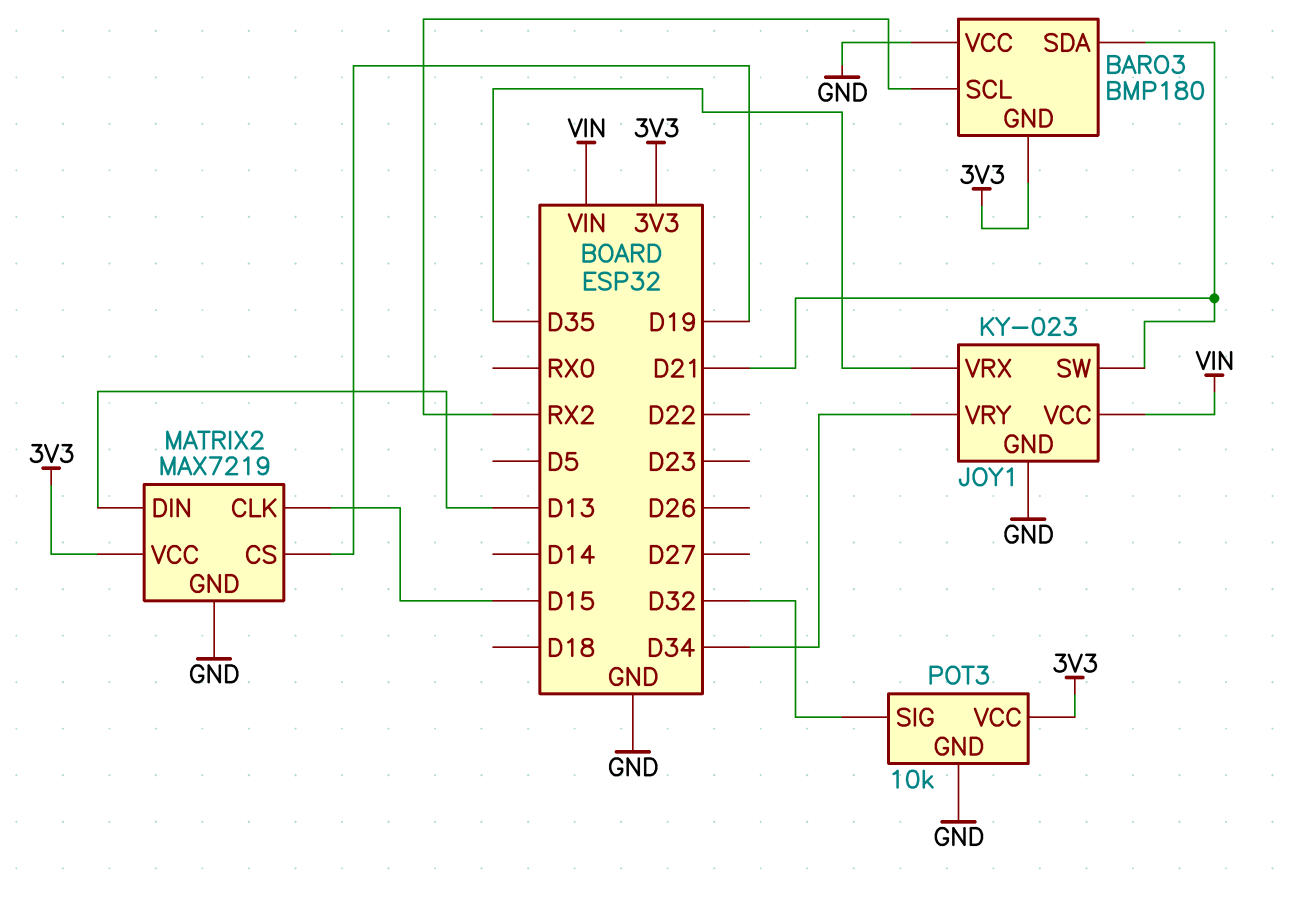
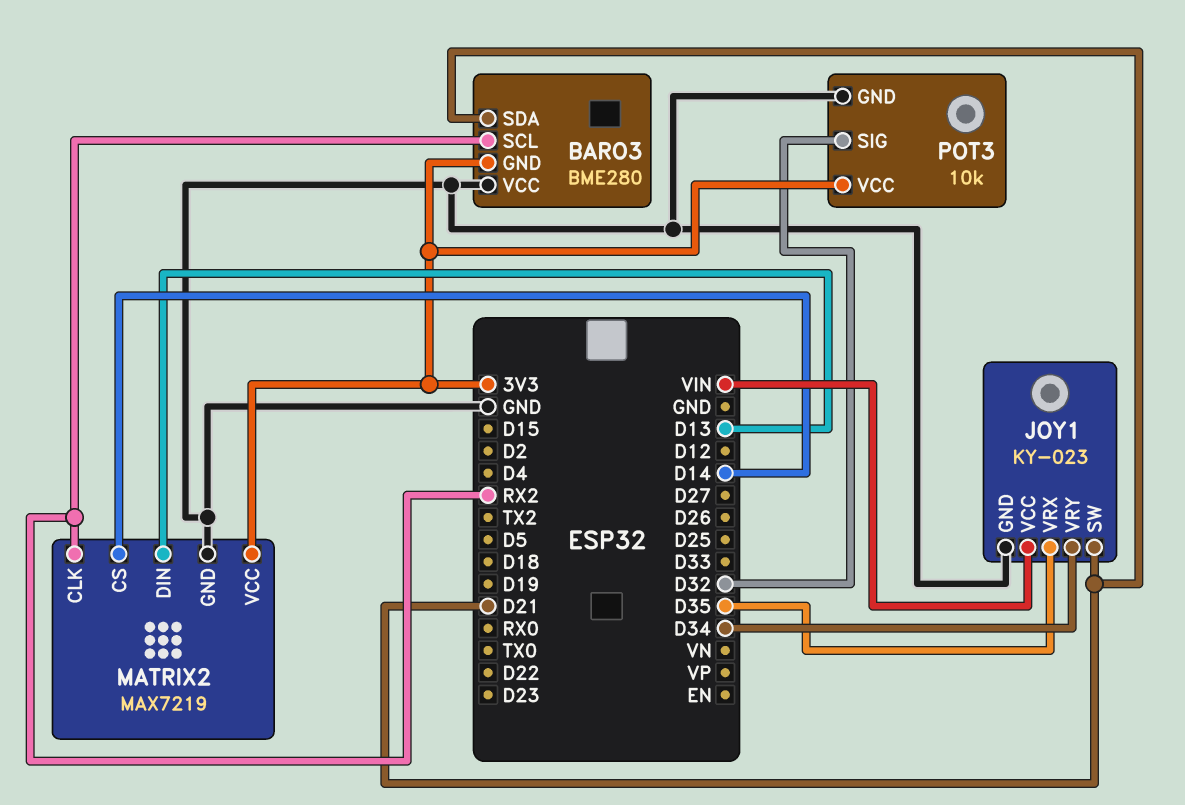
BARO3: BMP180 -> BME280
MATRIX2 pin CLK: D15 -> RX2
MATRIX2 pin CS: D19 -> D14

